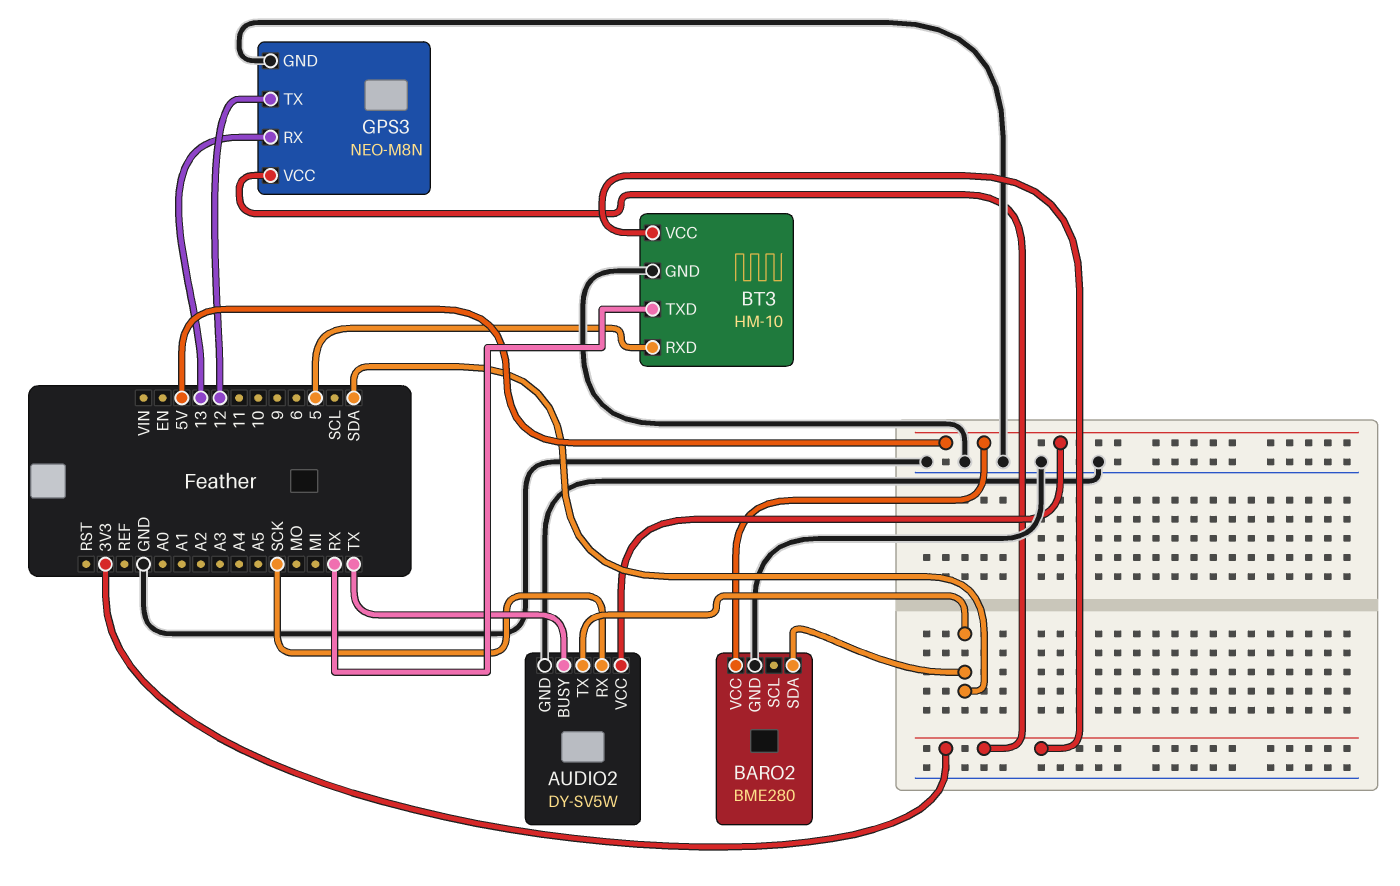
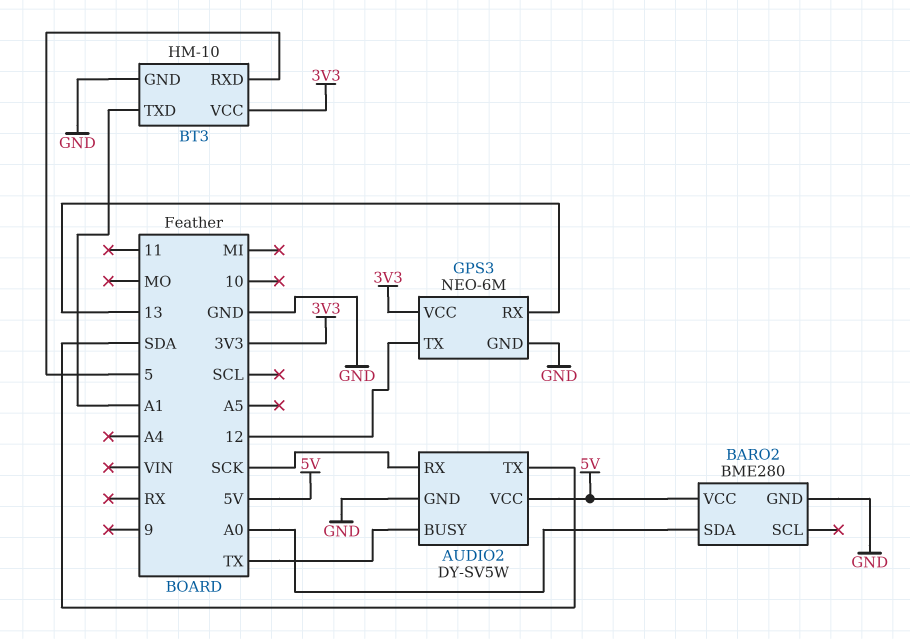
BARO2 pin SDA: SDA -> A0
BT3 pin TXD: RX -> A1
GPS3: NEO-M8N -> NEO-6M

